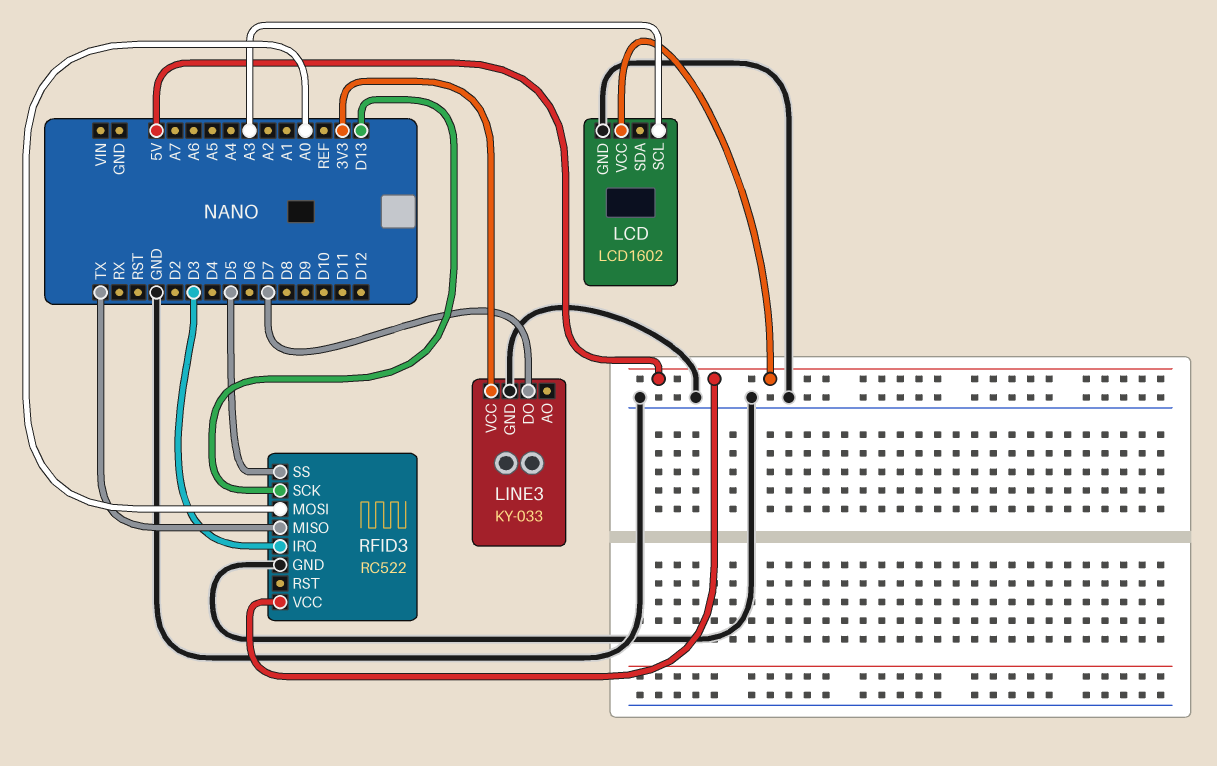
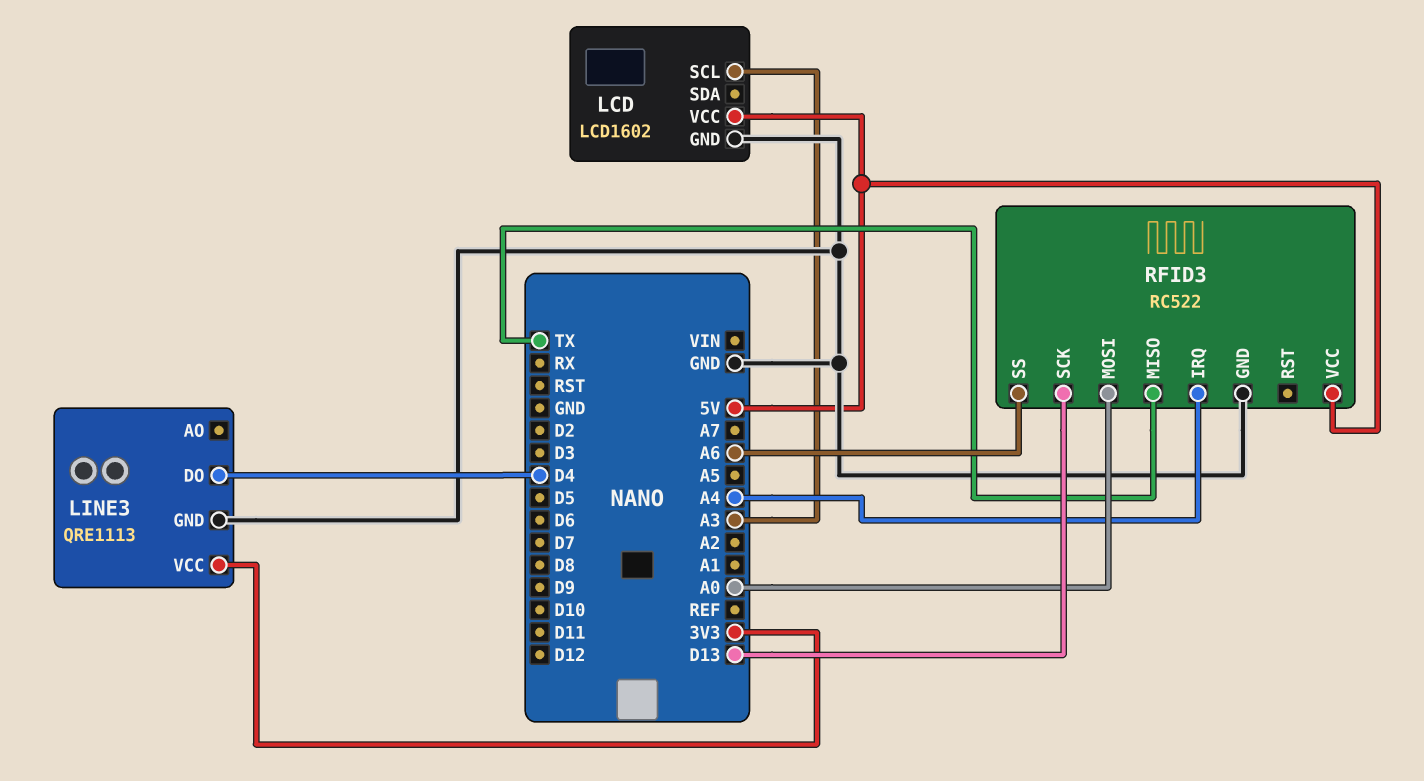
LINE3: KY-033 -> QRE1113
LINE3 pin DO: D7 -> D4
RFID3 pin IRQ: D3 -> A4
RFID3 pin SS: D5 -> A6

